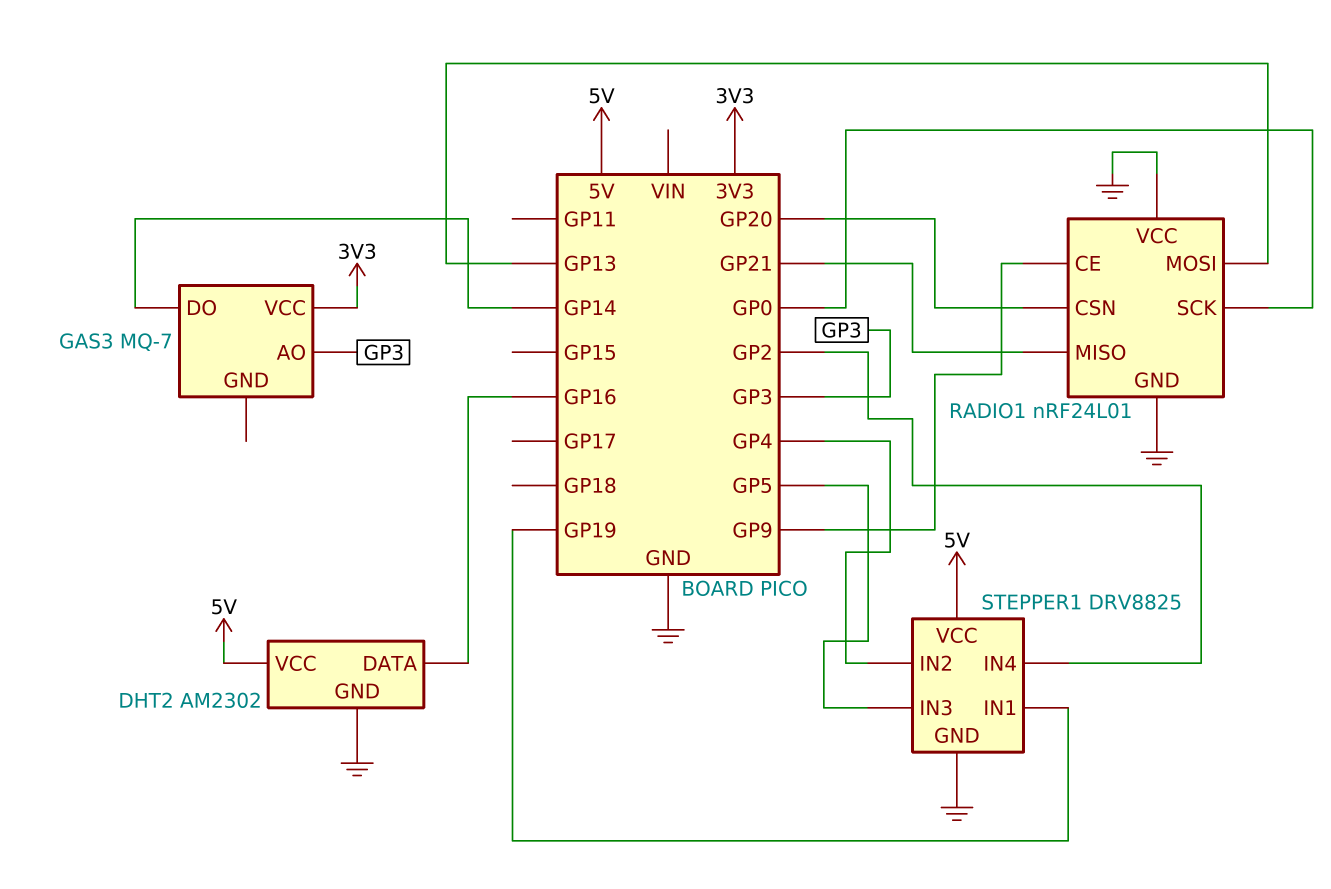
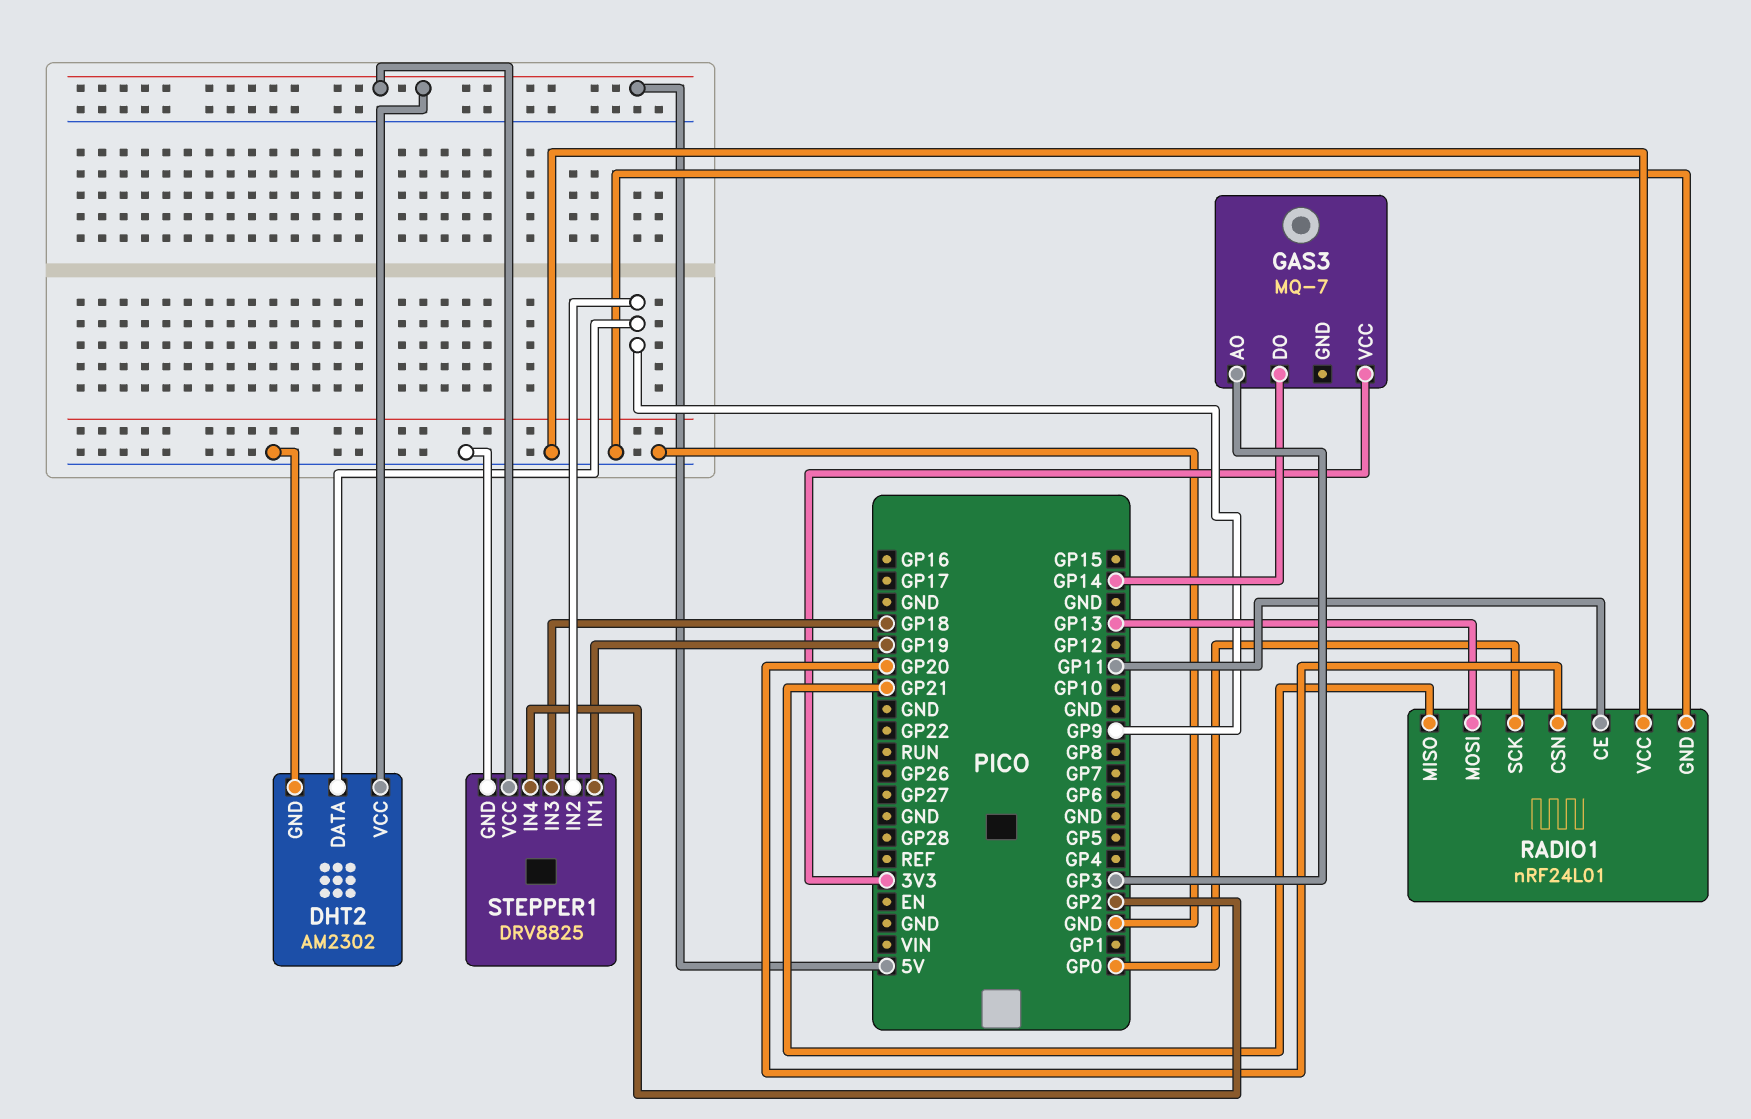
DHT2 pin DATA: GP16 -> GP9
RADIO1 pin CE: GP9 -> GP11
STEPPER1 pin IN2: GP4 -> GP9
STEPPER1 pin IN3: GP5 -> GP18

